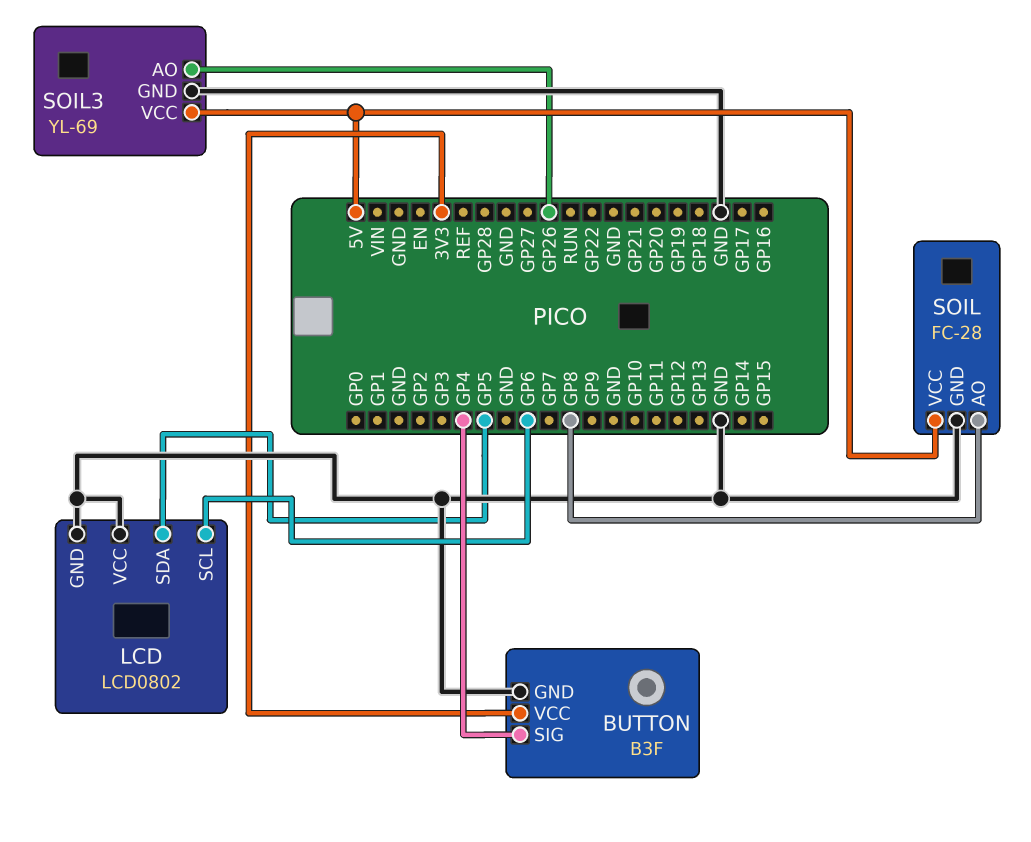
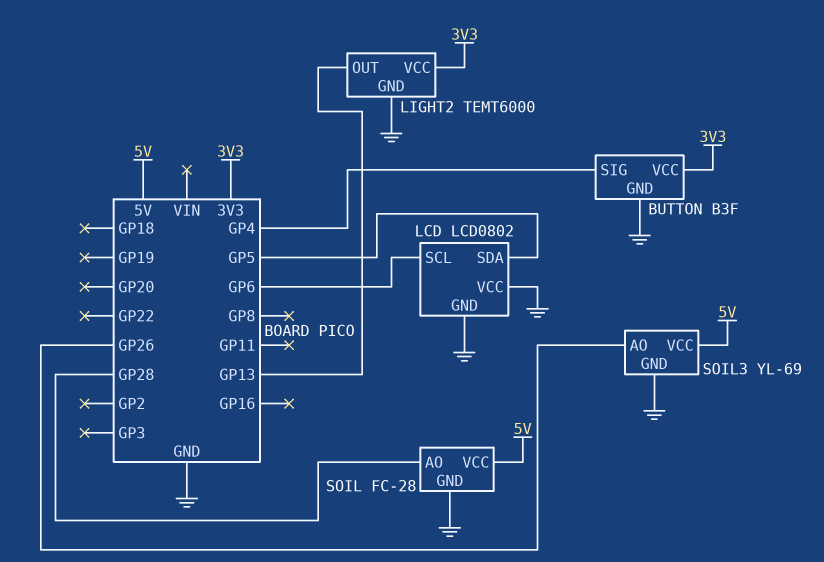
LIGHT2: none -> TEMT6000
LIGHT2 pin GND: none -> GND
LIGHT2 pin OUT: none -> GP13
LIGHT2 pin VCC: none -> 3V3
SOIL pin AO: GP8 -> GP28

